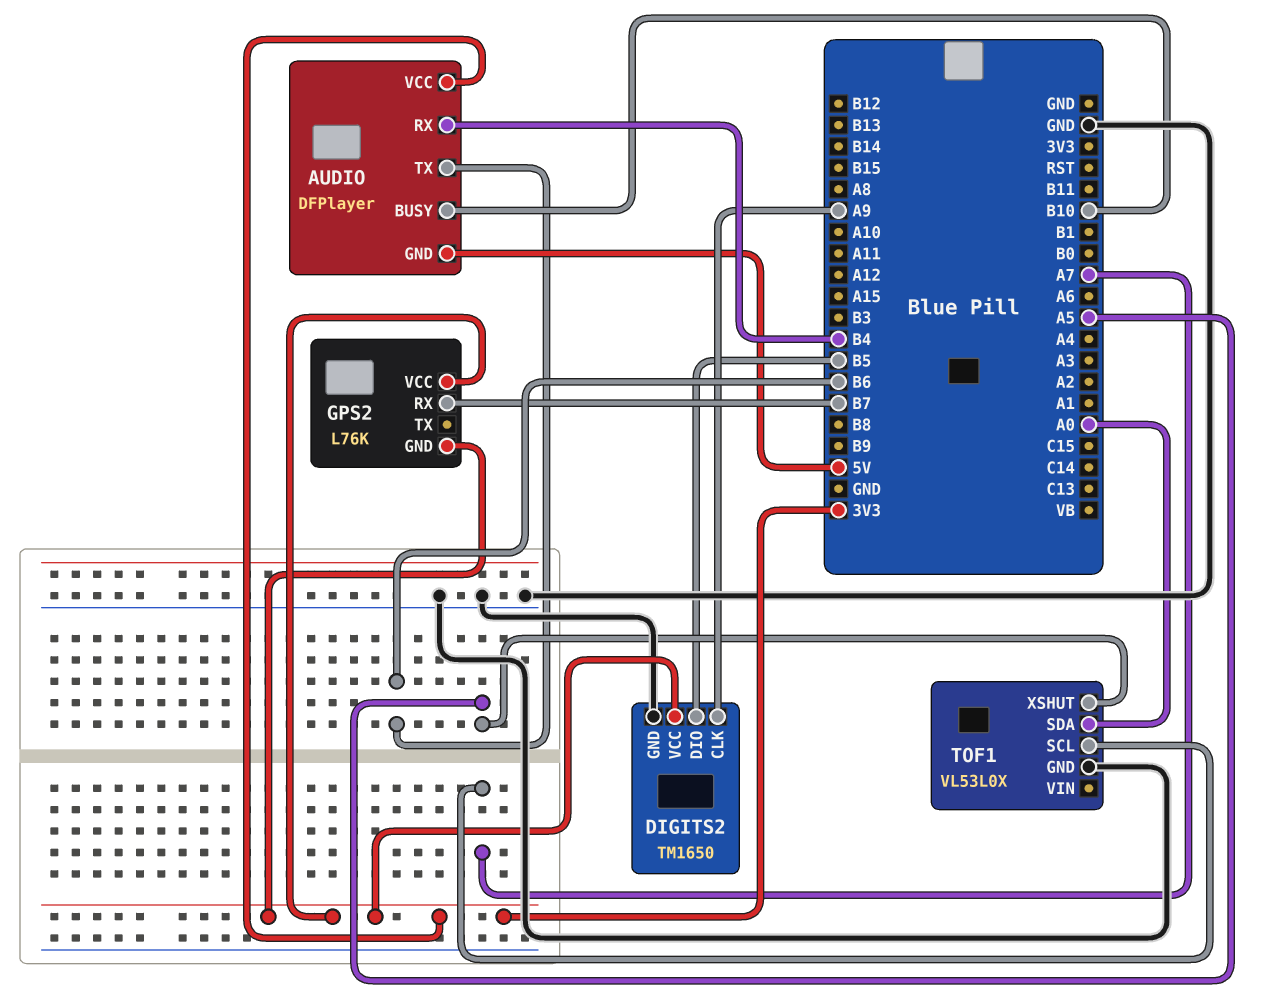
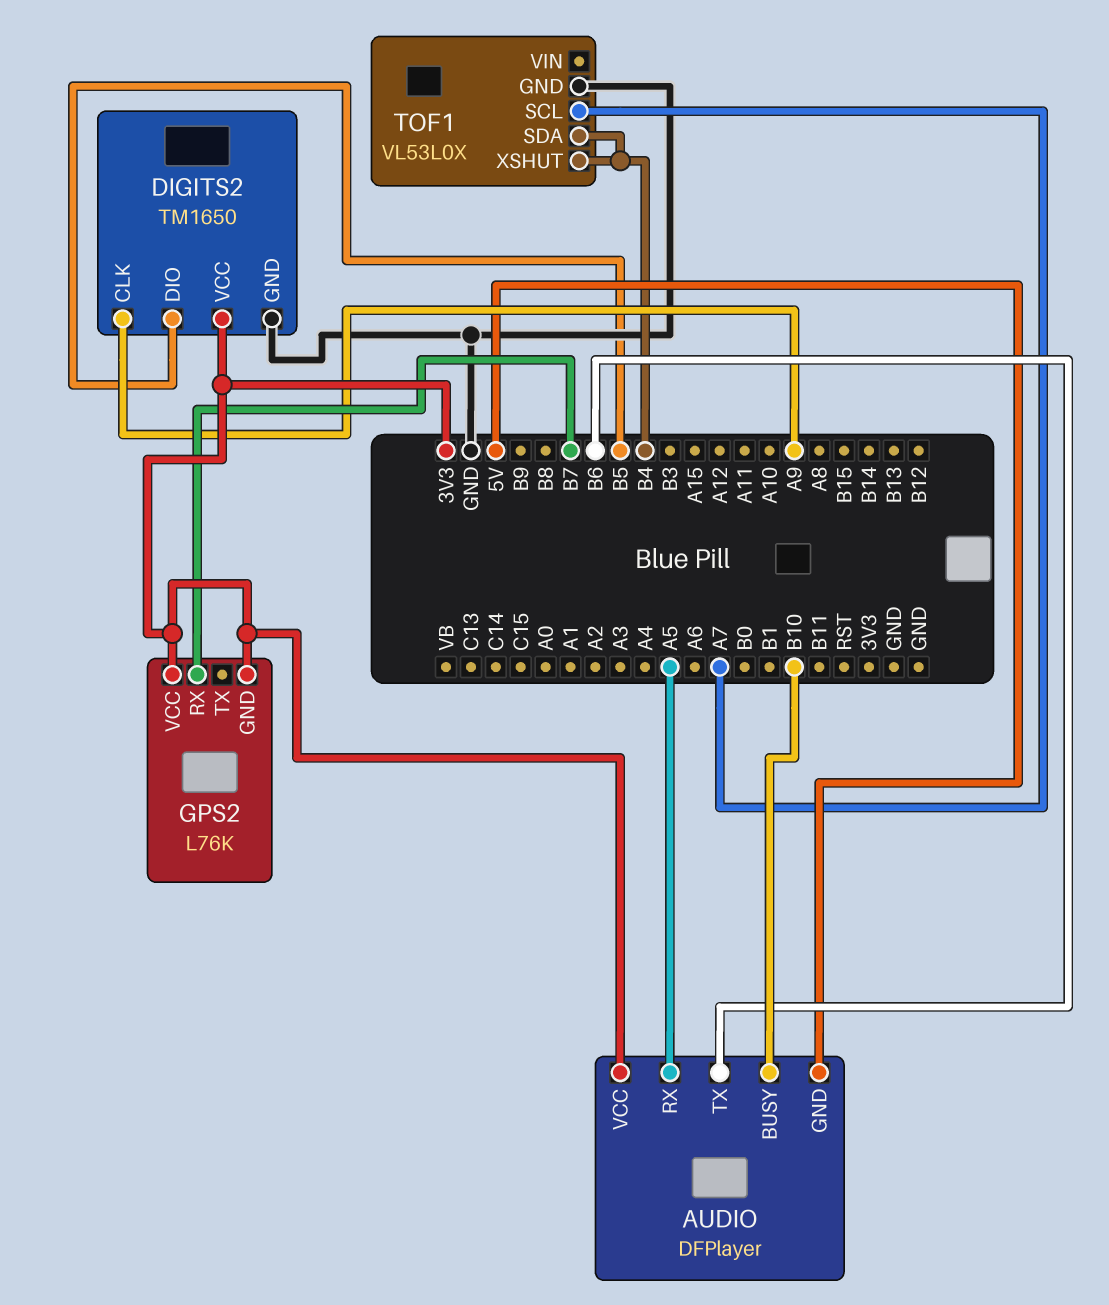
AUDIO pin RX: B4 -> A5
TOF1 pin SDA: A0 -> B4
TOF1 pin XSHUT: A5 -> B4

